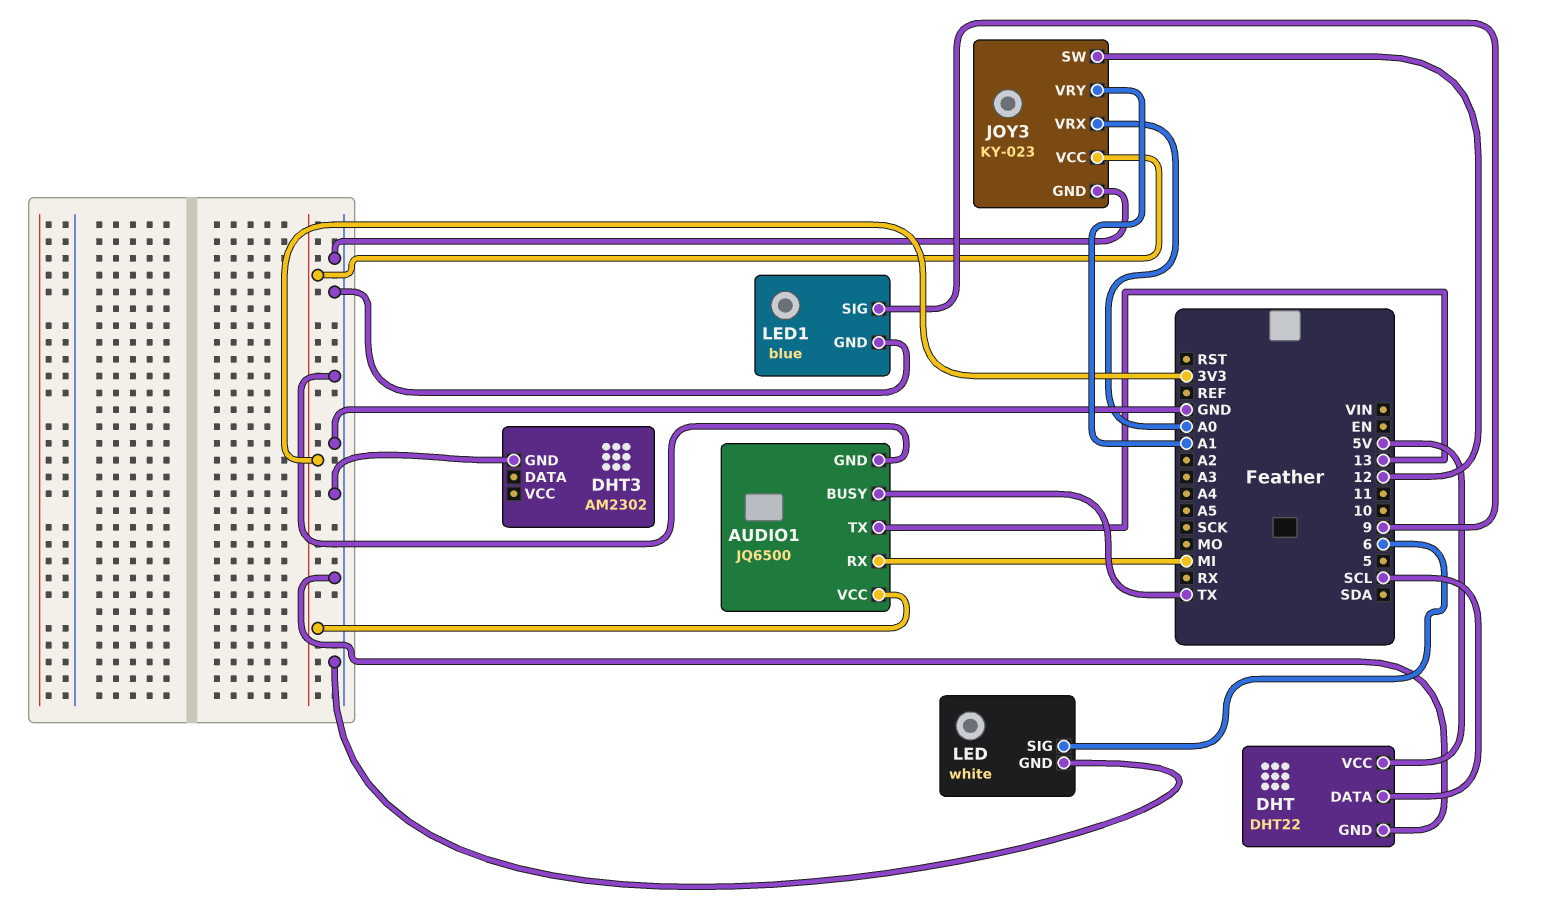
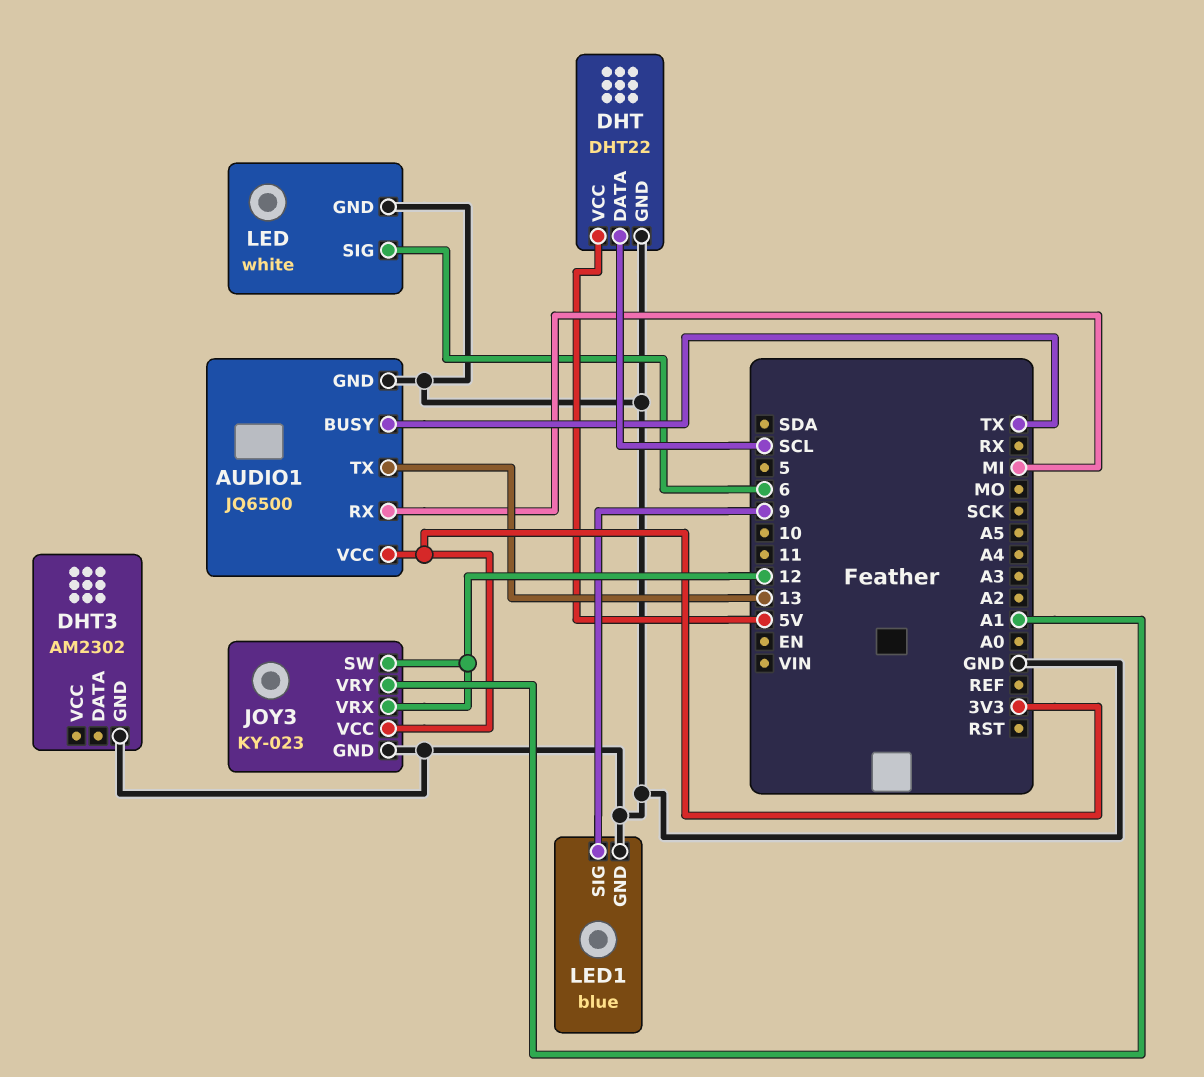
JOY3 pin VRX: A0 -> 12

